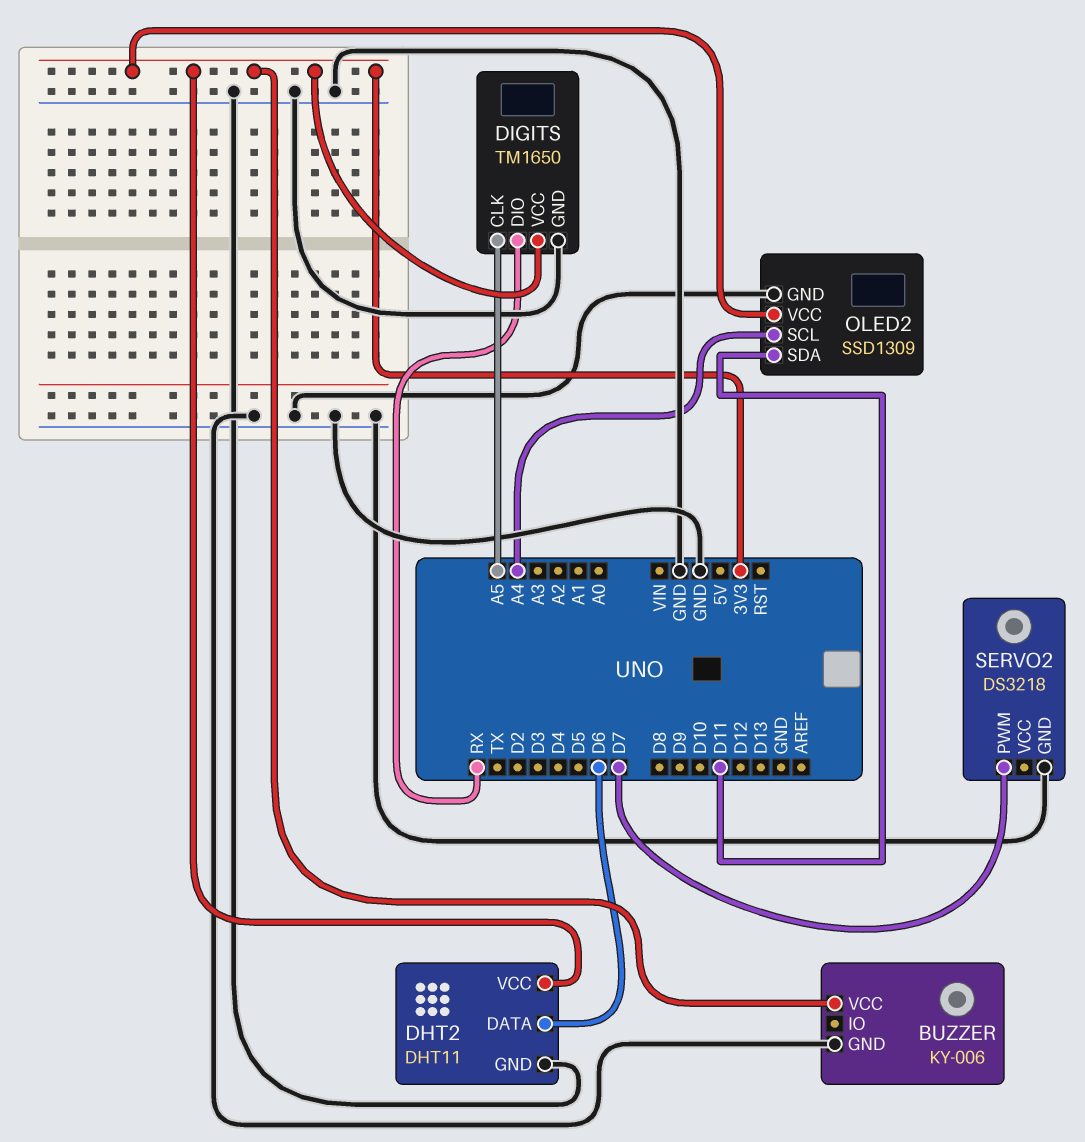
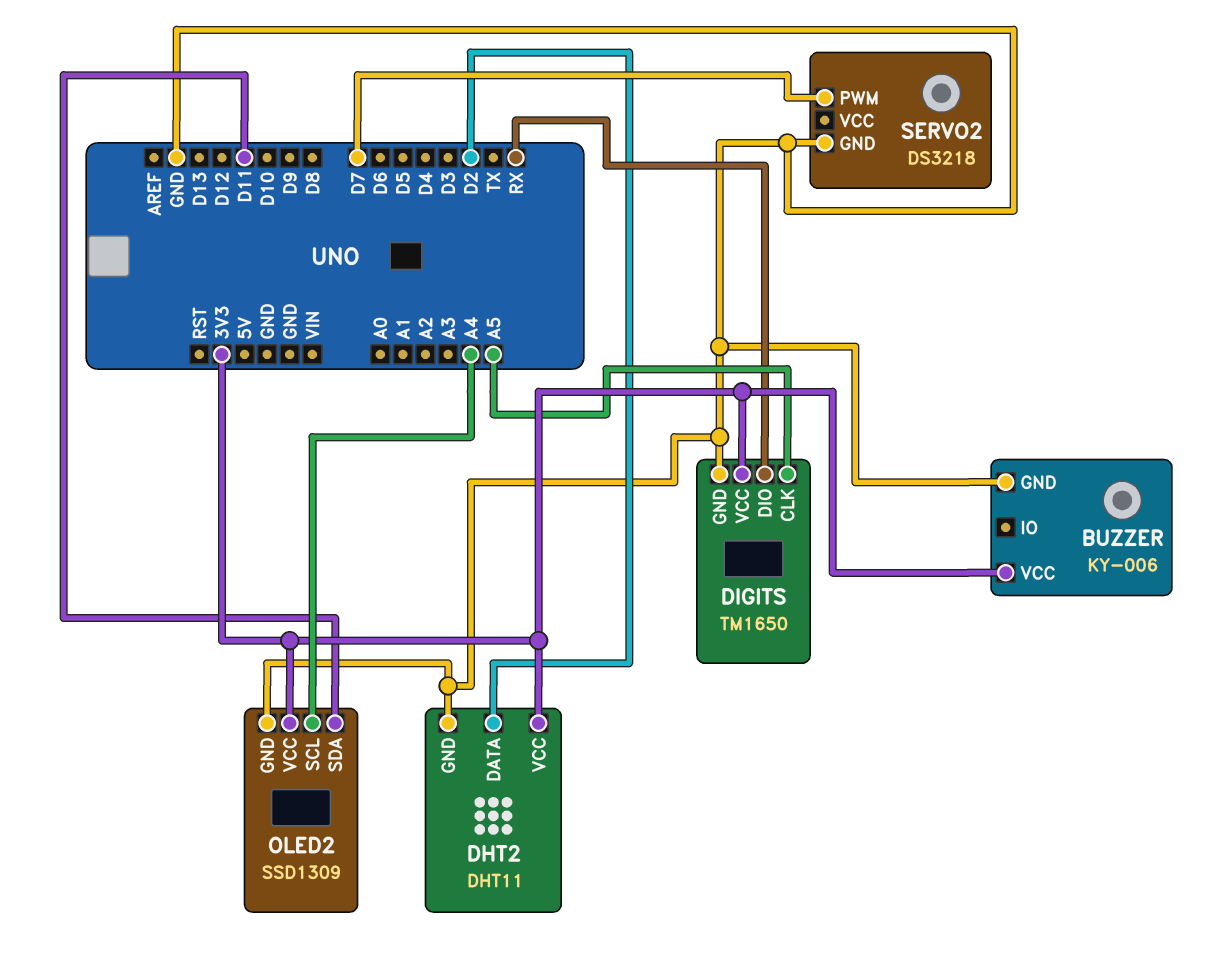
DHT2 pin DATA: D6 -> D2

